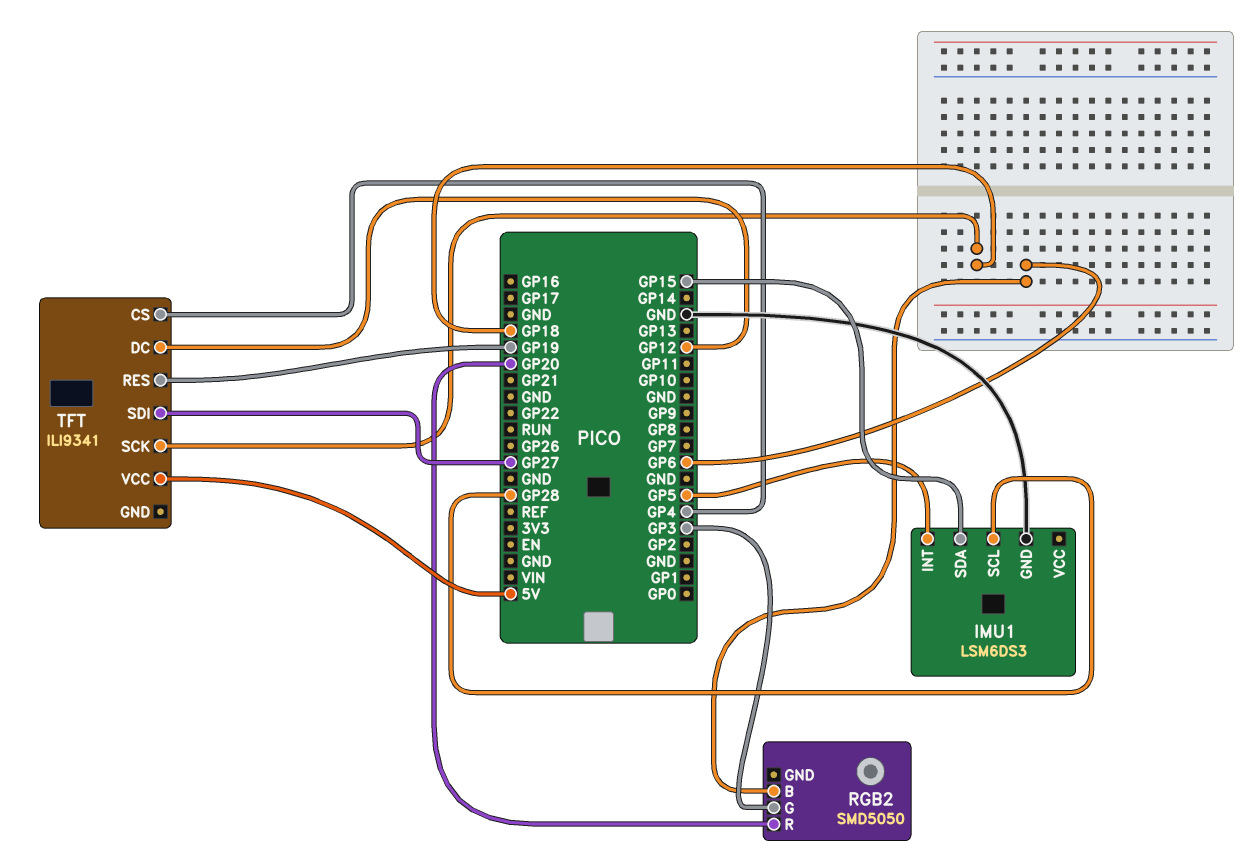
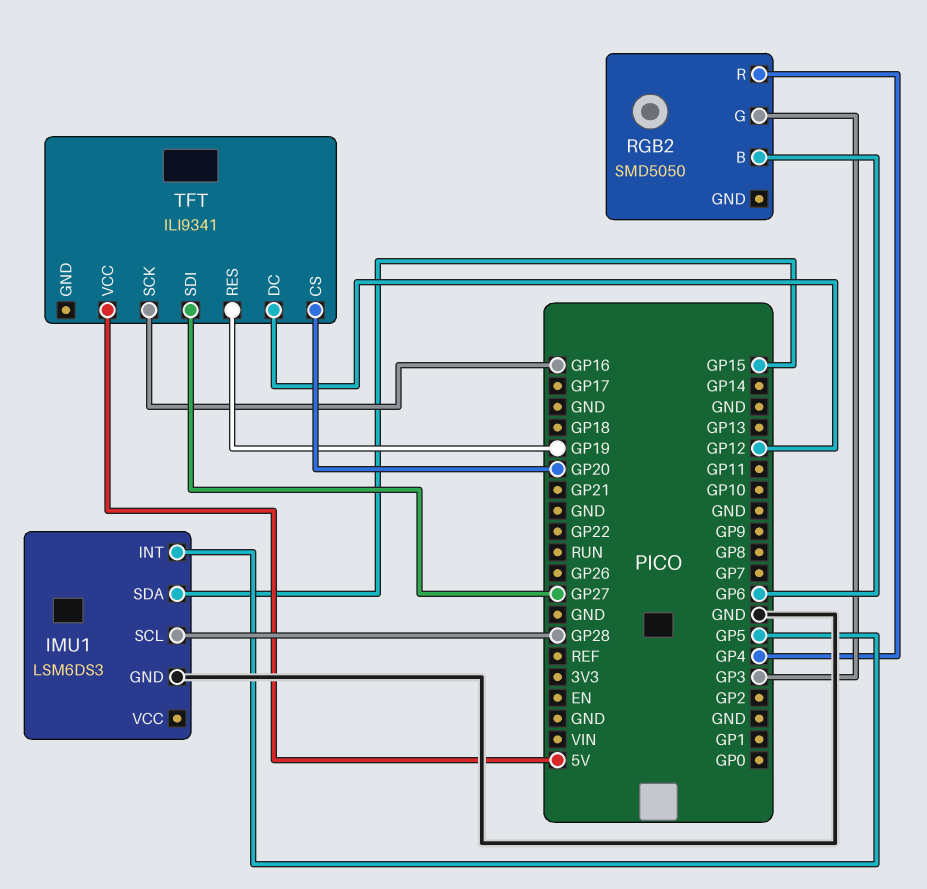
RGB2 pin R: GP20 -> GP4
TFT pin CS: GP4 -> GP20
TFT pin SCK: GP18 -> GP16

